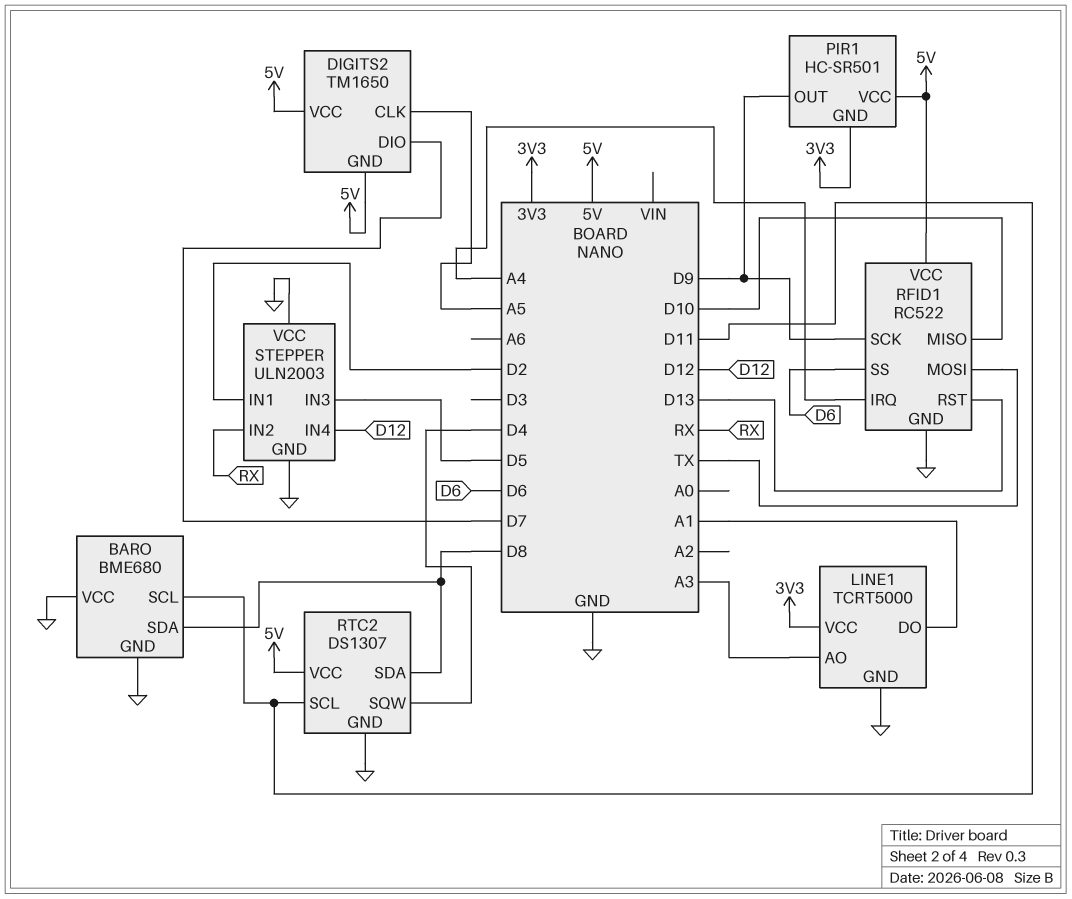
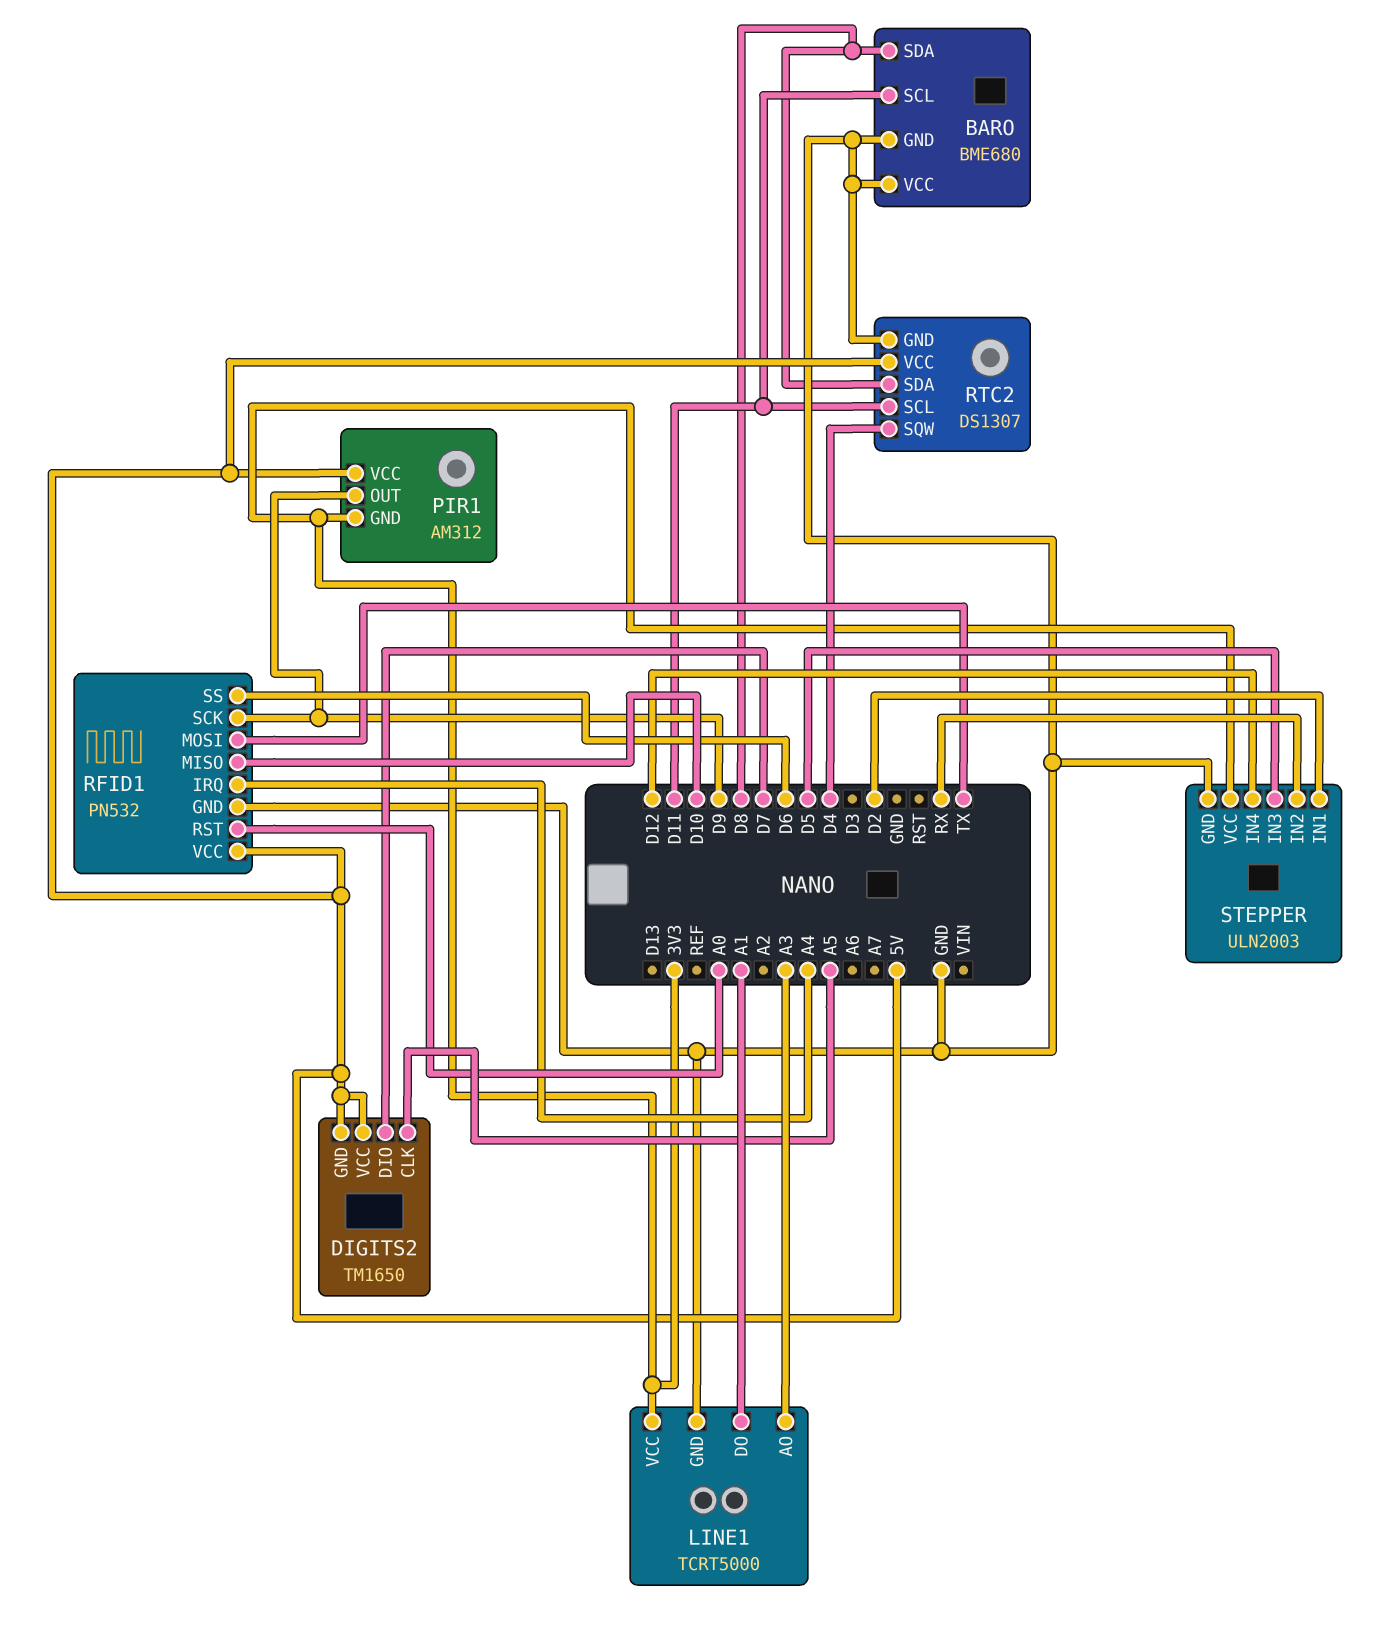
PIR1: HC-SR501 -> AM312
RFID1: RC522 -> PN532
RFID1 pin RST: D13 -> A0
STEPPER pin VCC: GND -> 3V3

